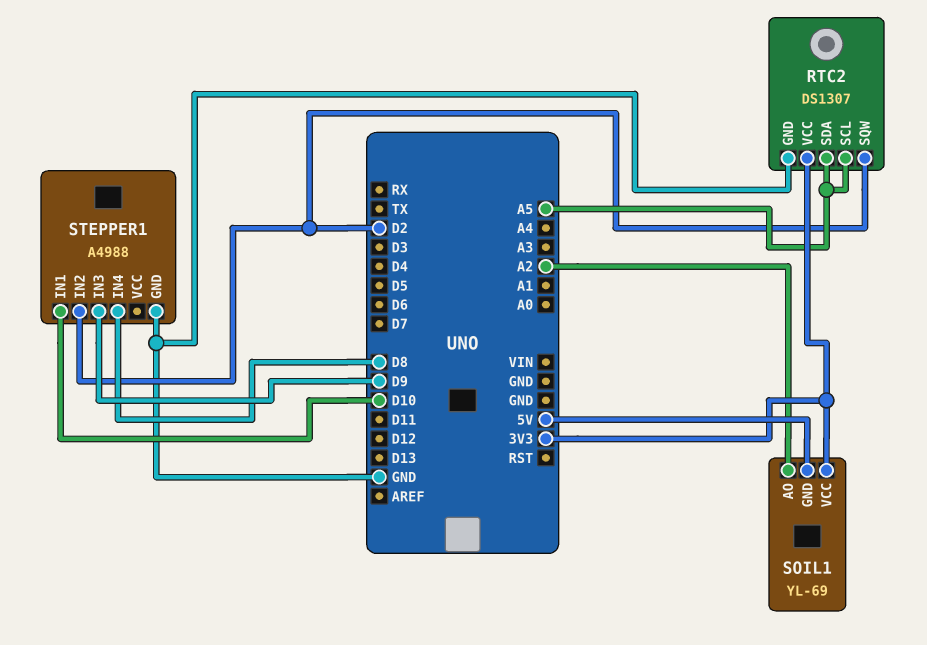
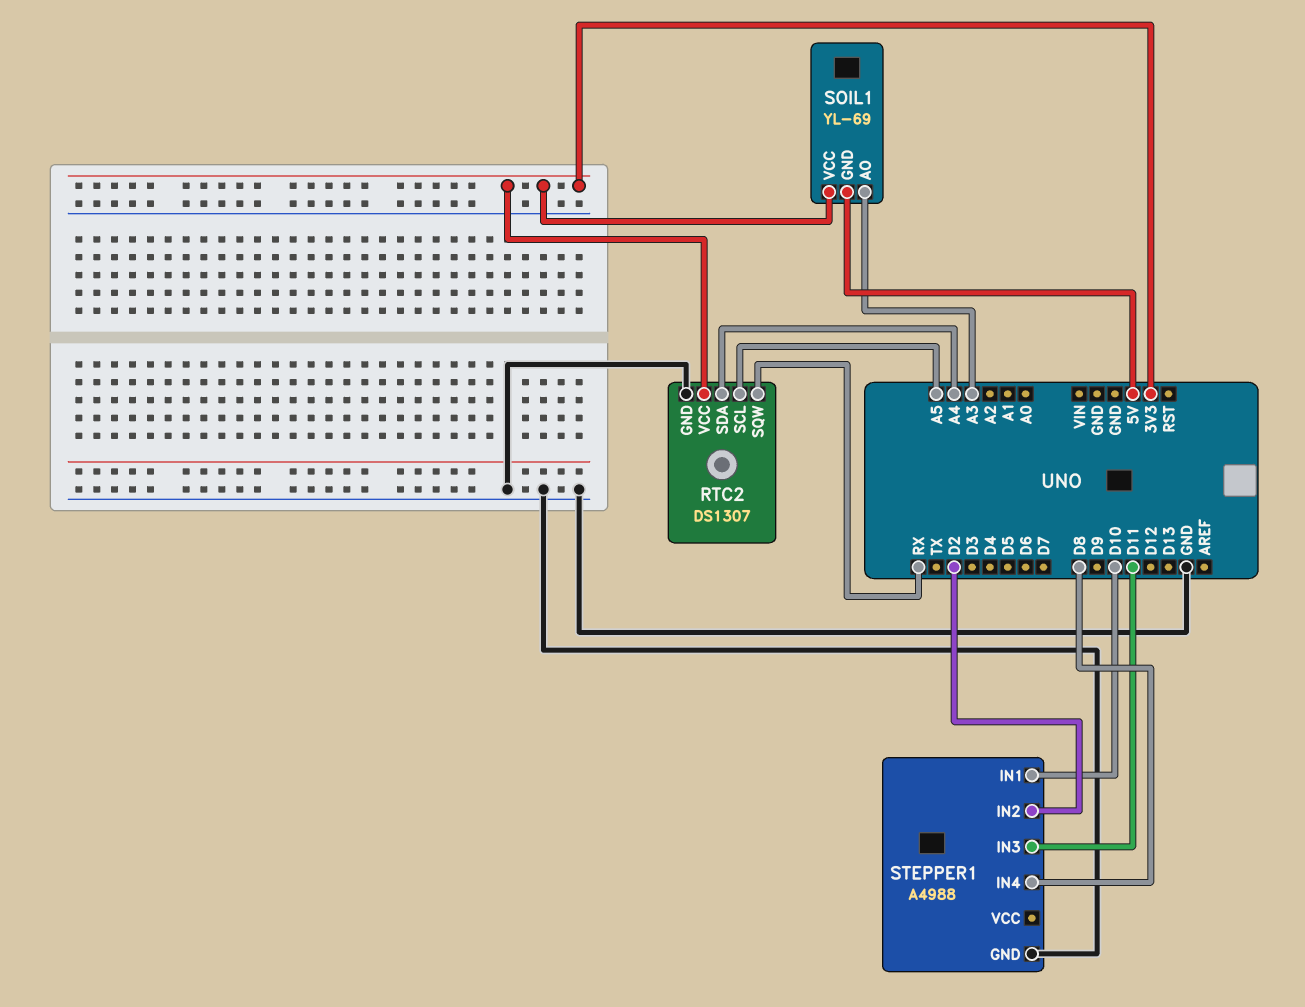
RTC2 pin SDA: A5 -> A4
RTC2 pin SQW: D2 -> RX
SOIL1 pin AO: A2 -> A3
STEPPER1 pin IN3: D9 -> D11

